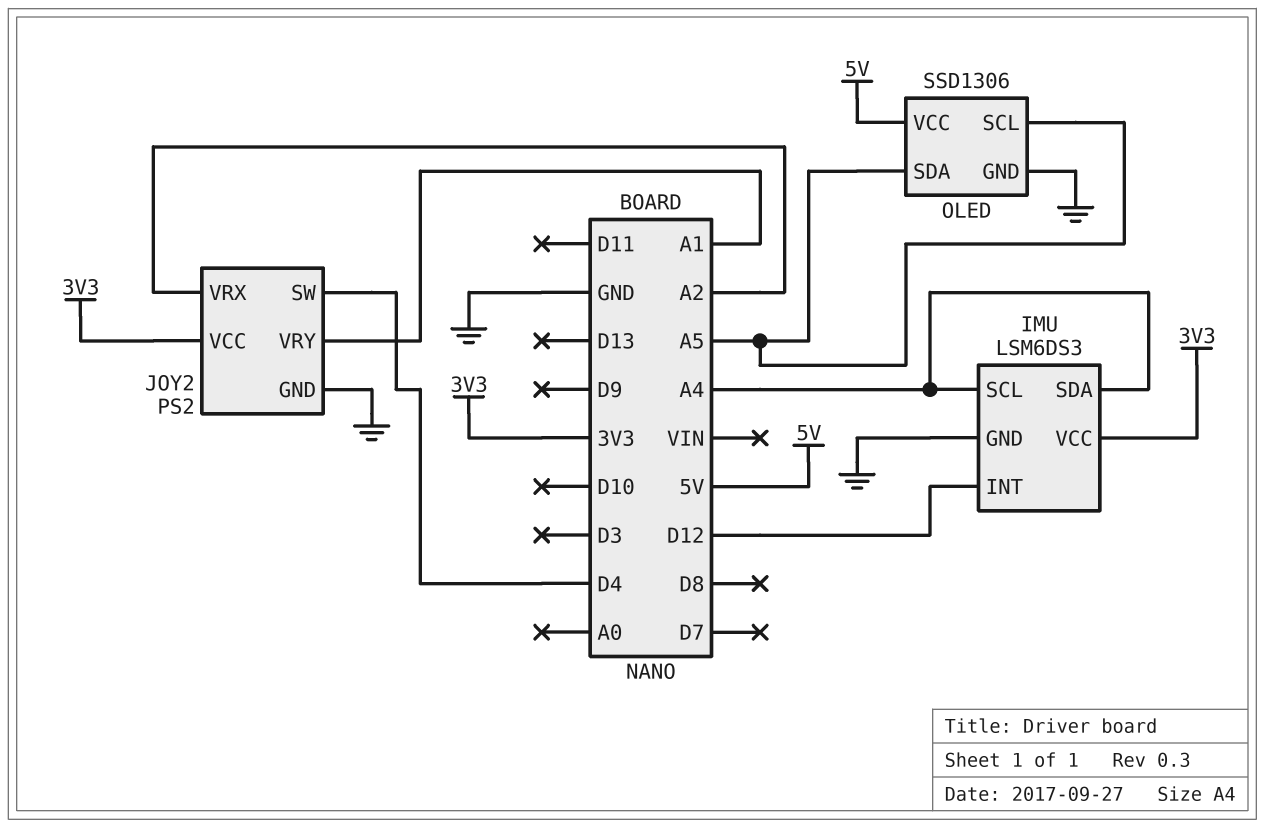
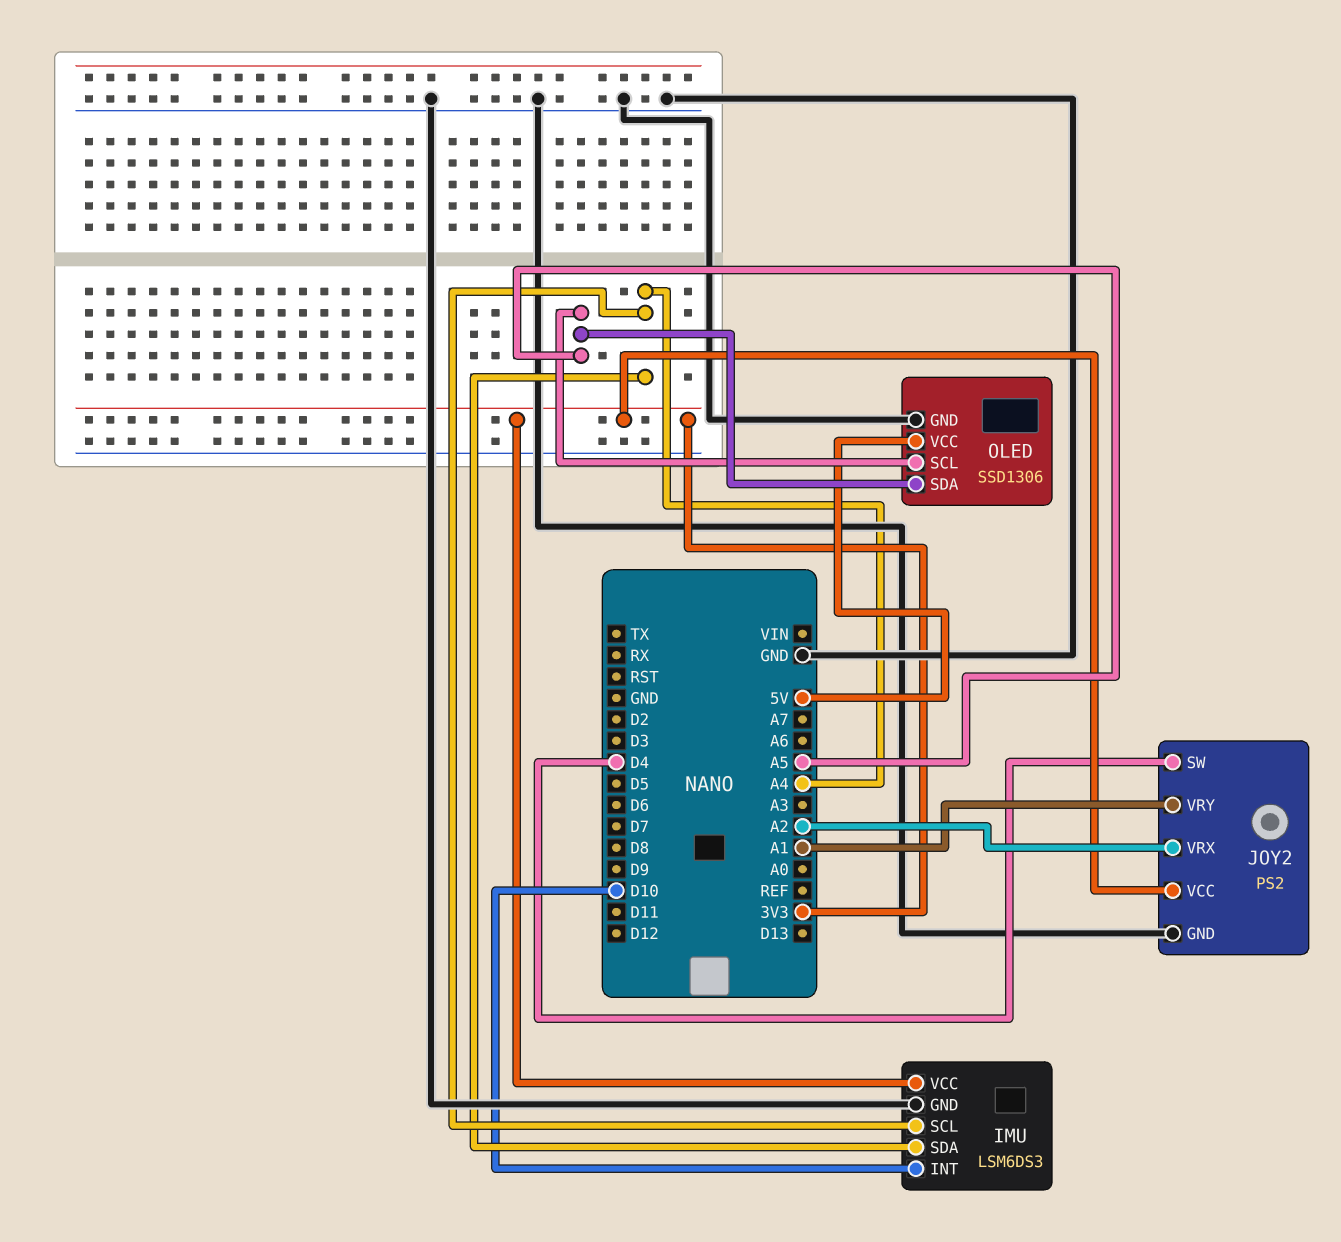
IMU pin INT: D12 -> D10

